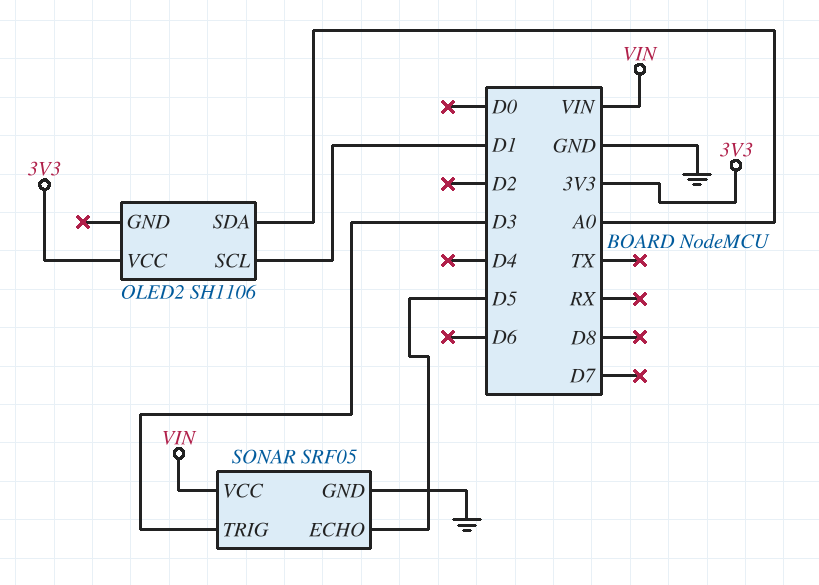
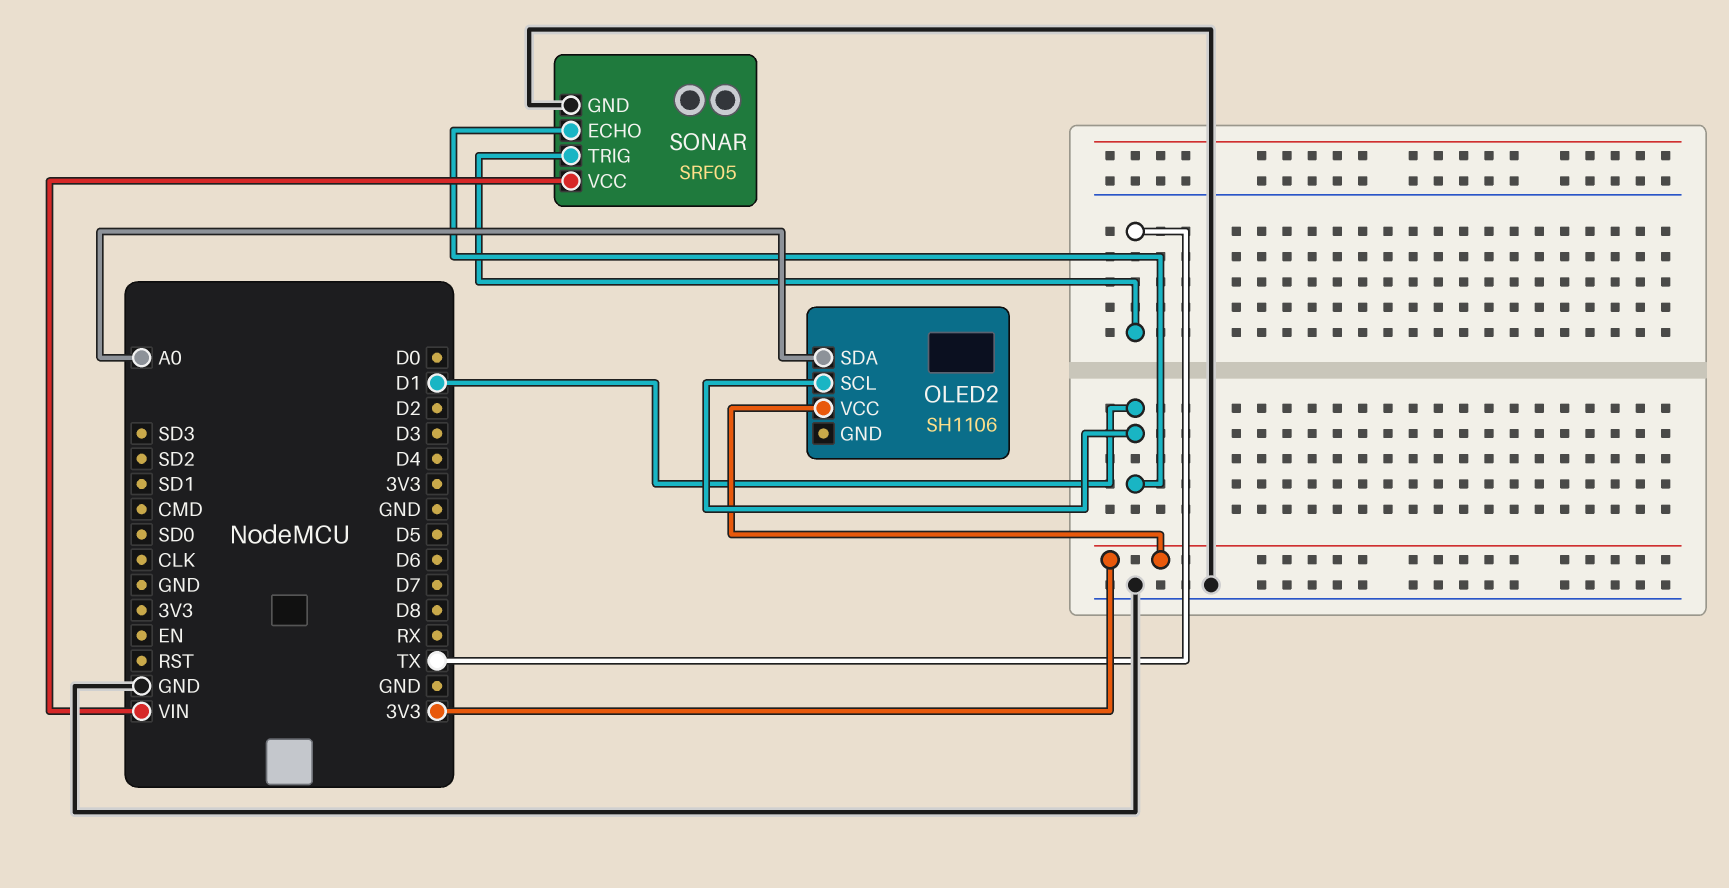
SONAR pin ECHO: D5 -> D1
SONAR pin TRIG: D3 -> TX

